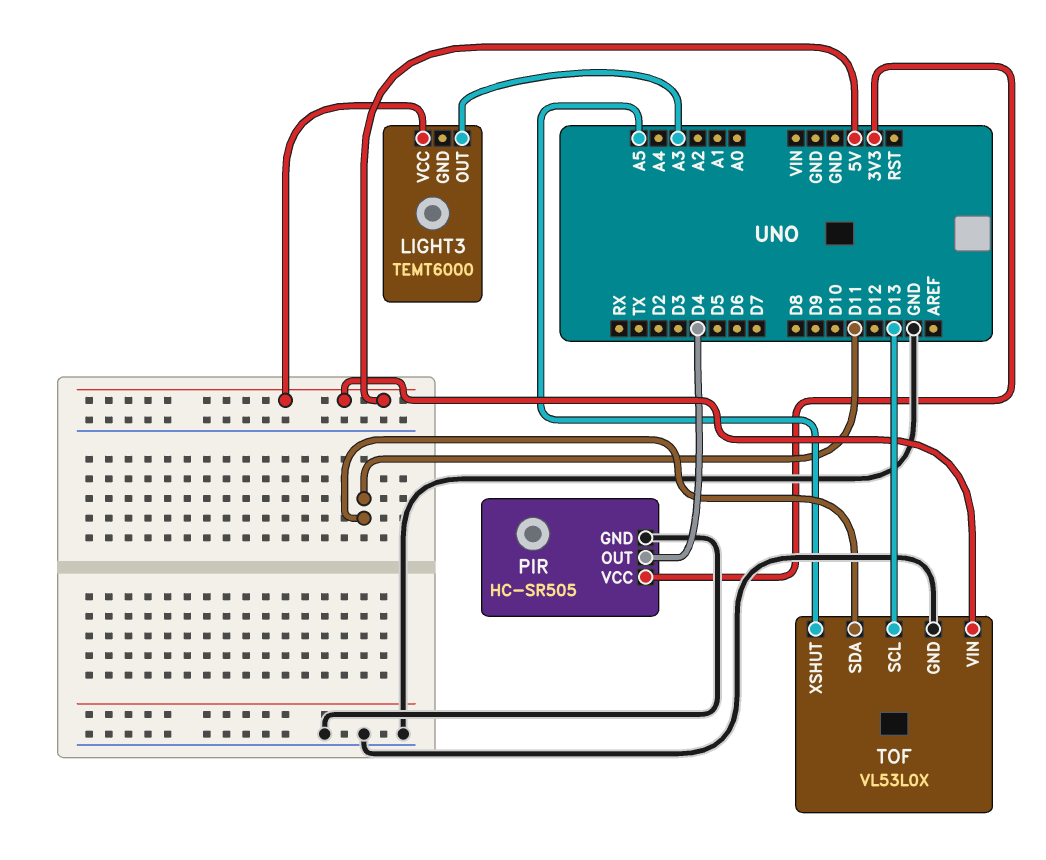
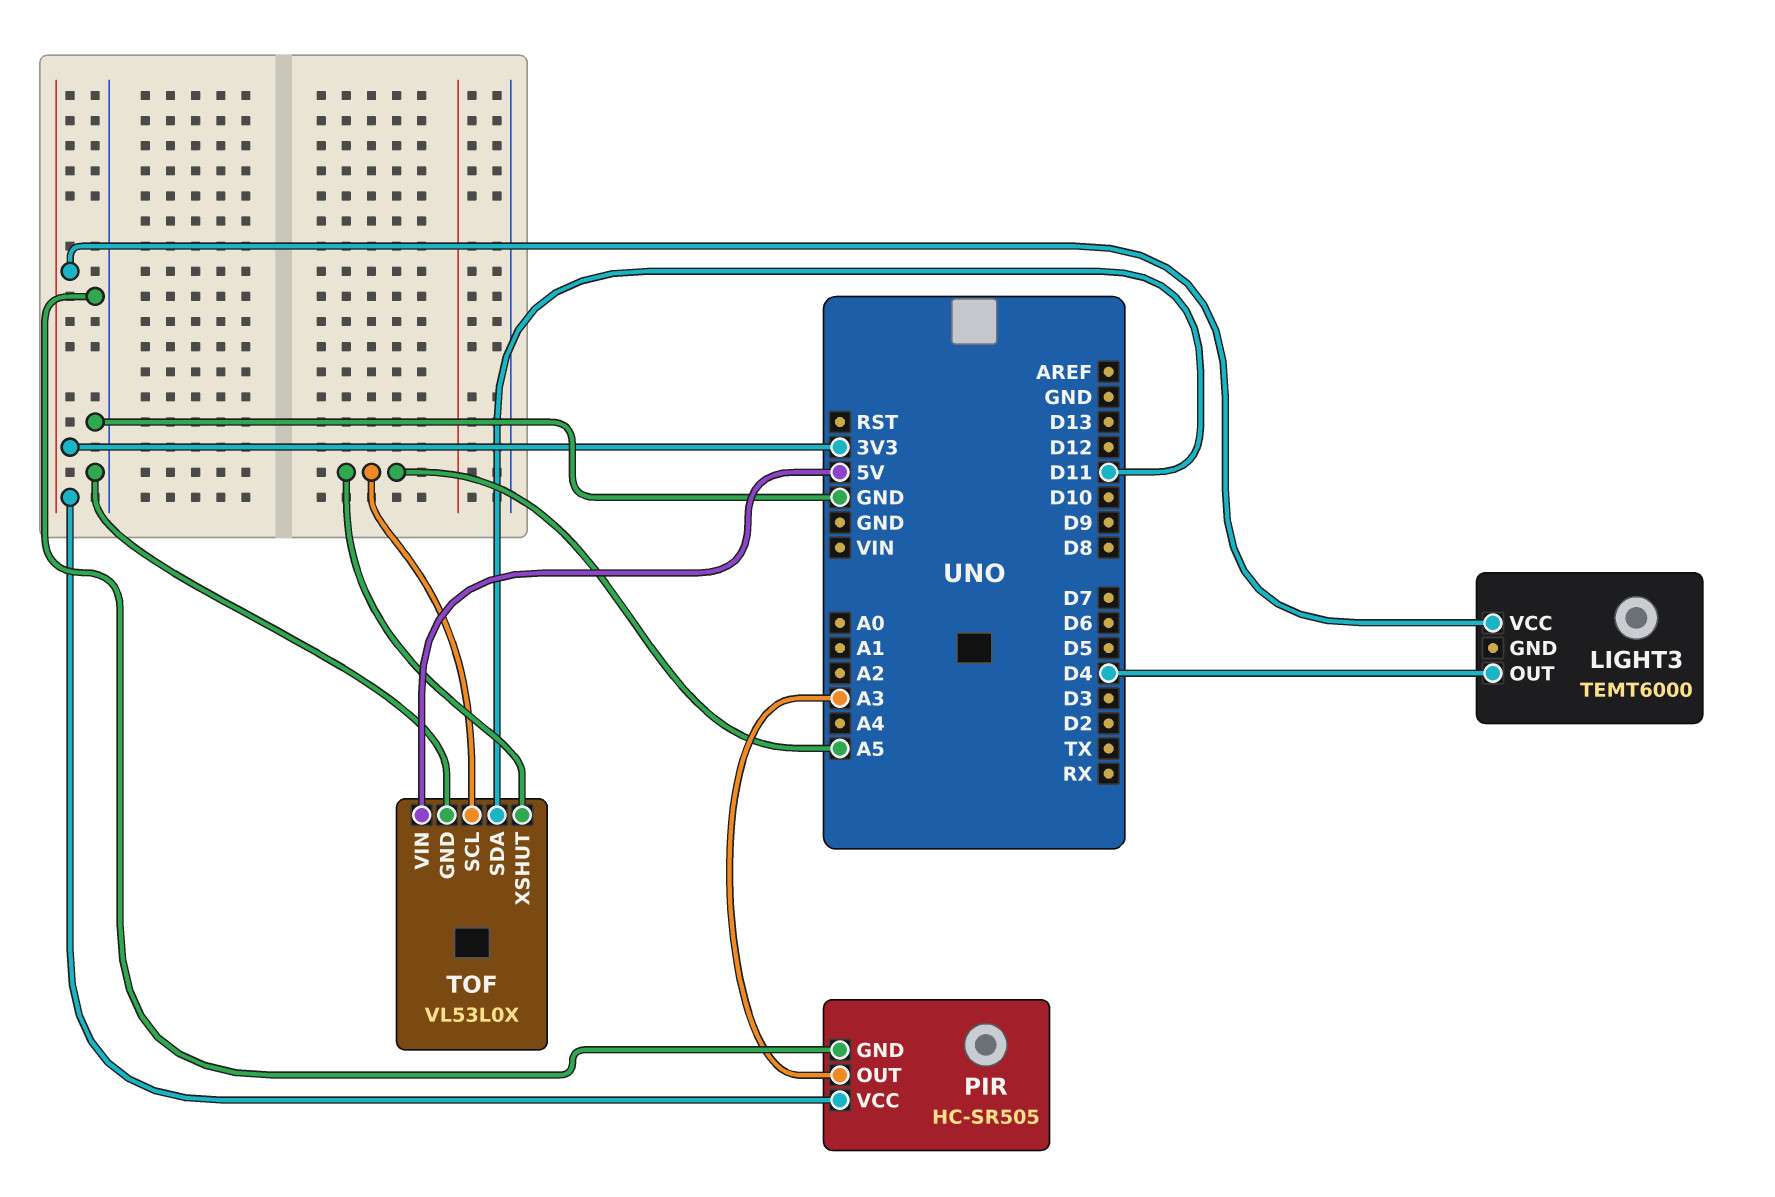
LIGHT3 pin OUT: A3 -> D4
LIGHT3 pin VCC: 5V -> 3V3
PIR pin OUT: D4 -> A3
TOF pin SCL: D13 -> A5

